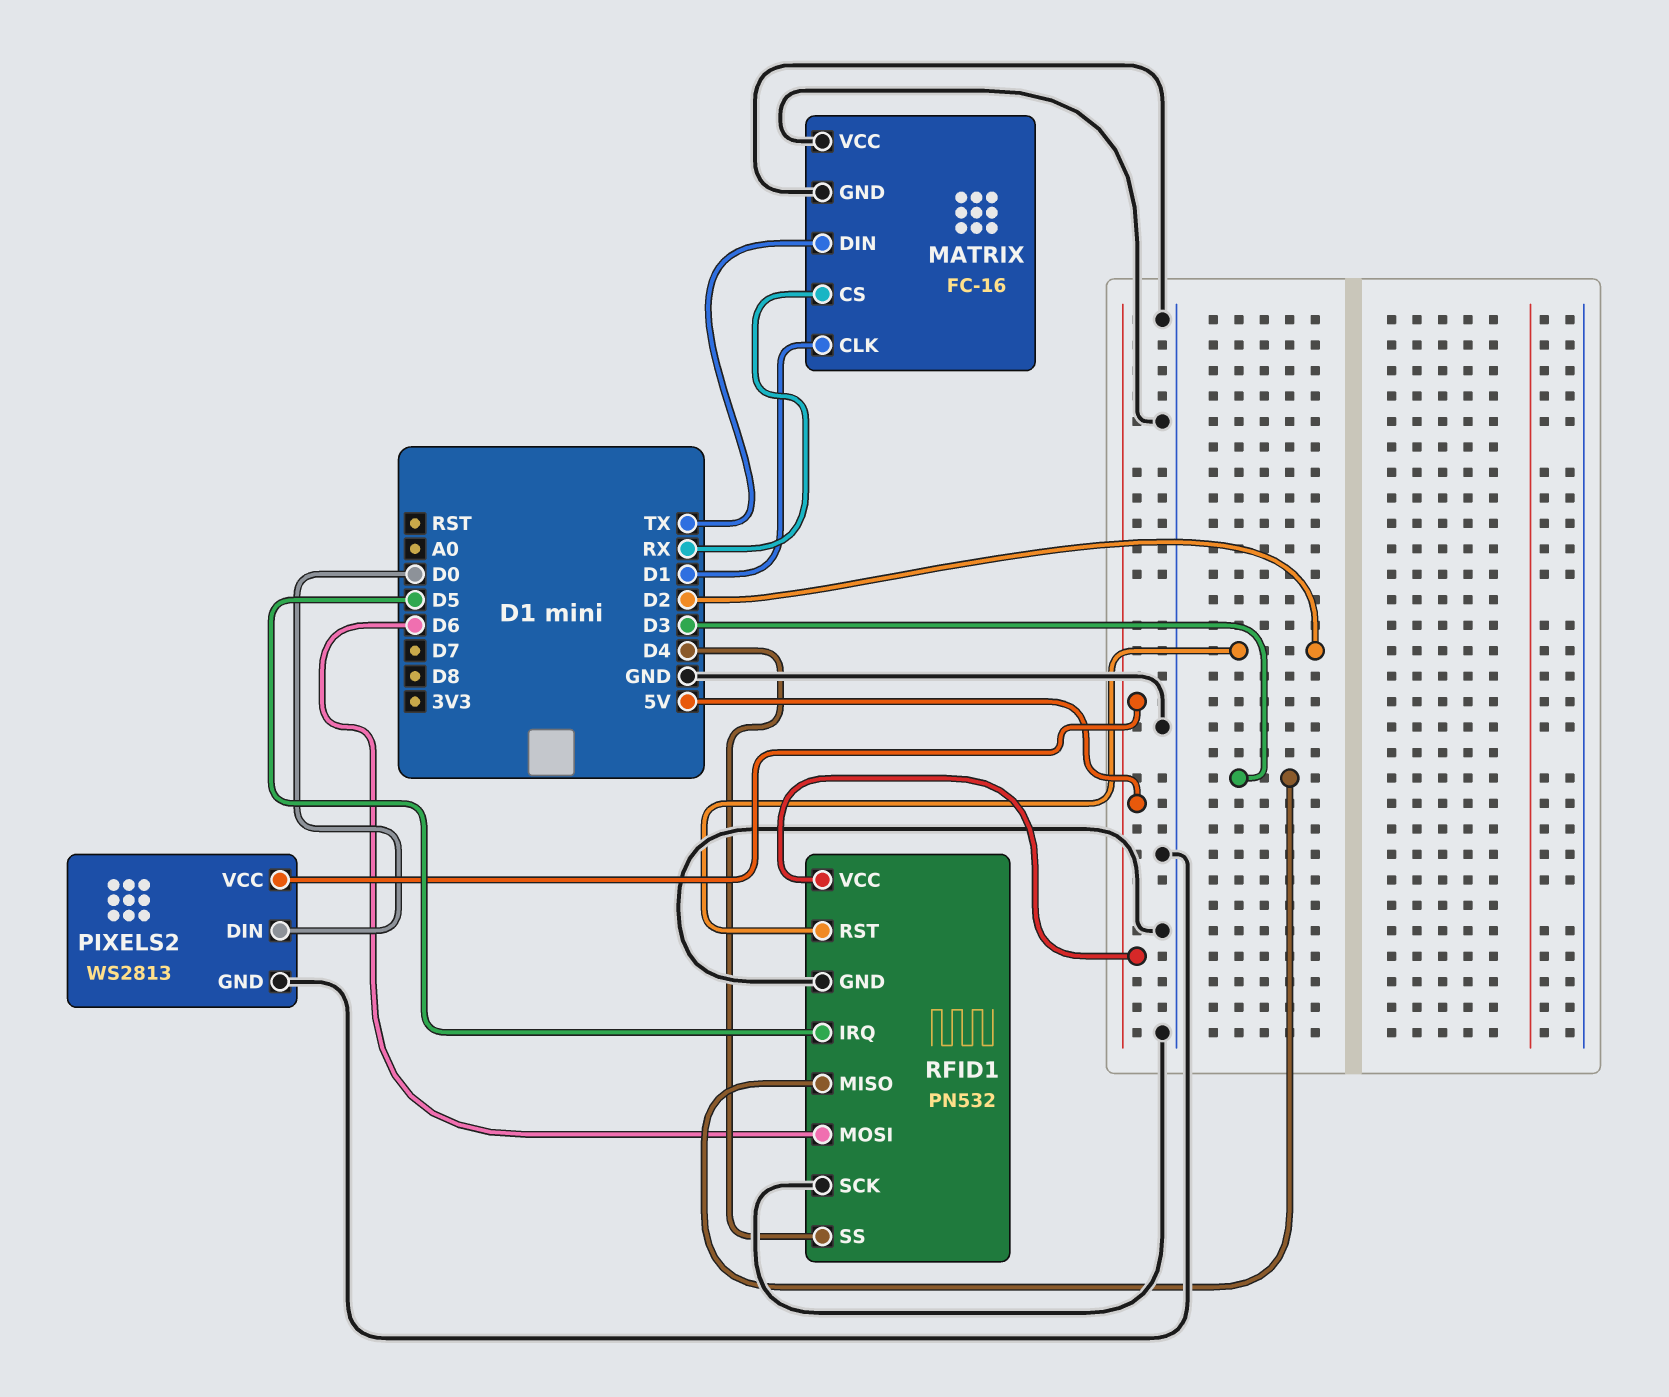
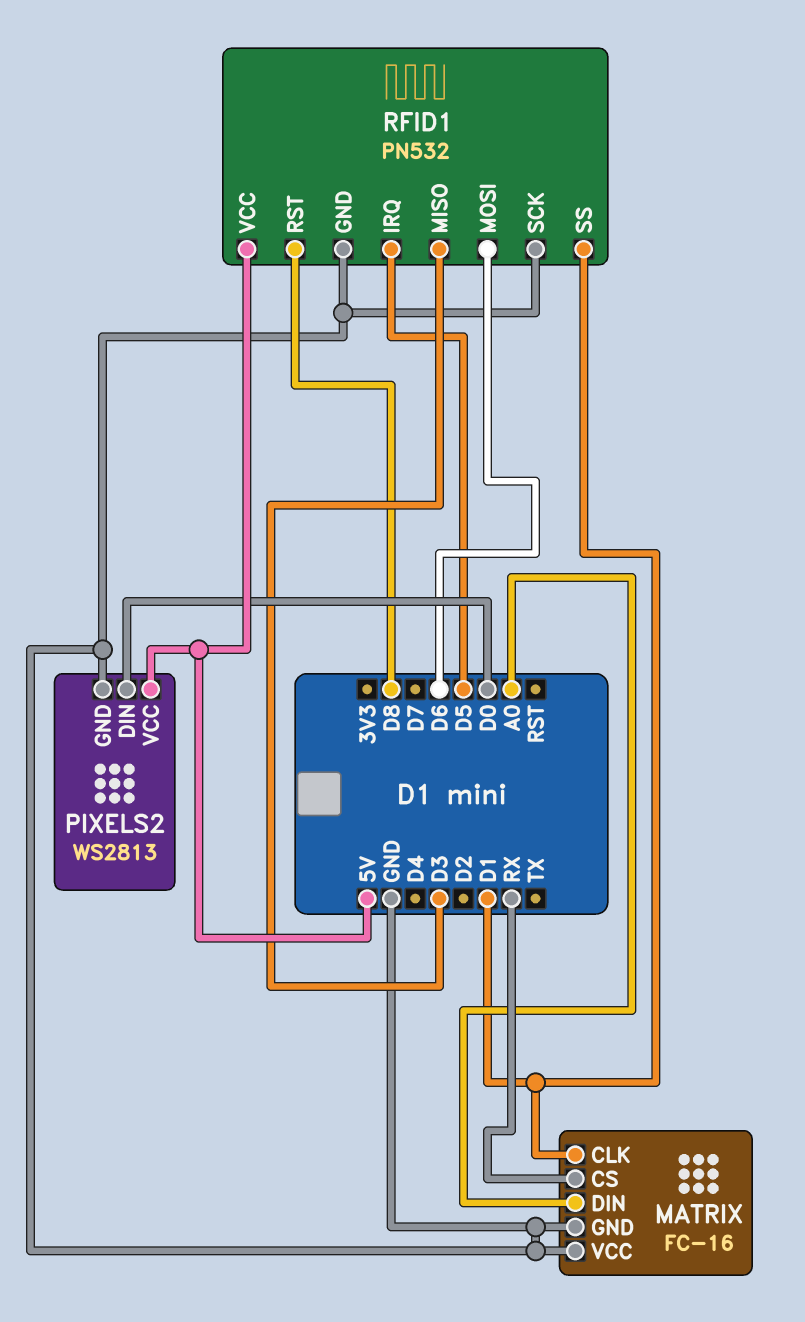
MATRIX pin DIN: TX -> A0
RFID1 pin RST: D2 -> D8
RFID1 pin SS: D4 -> D1

